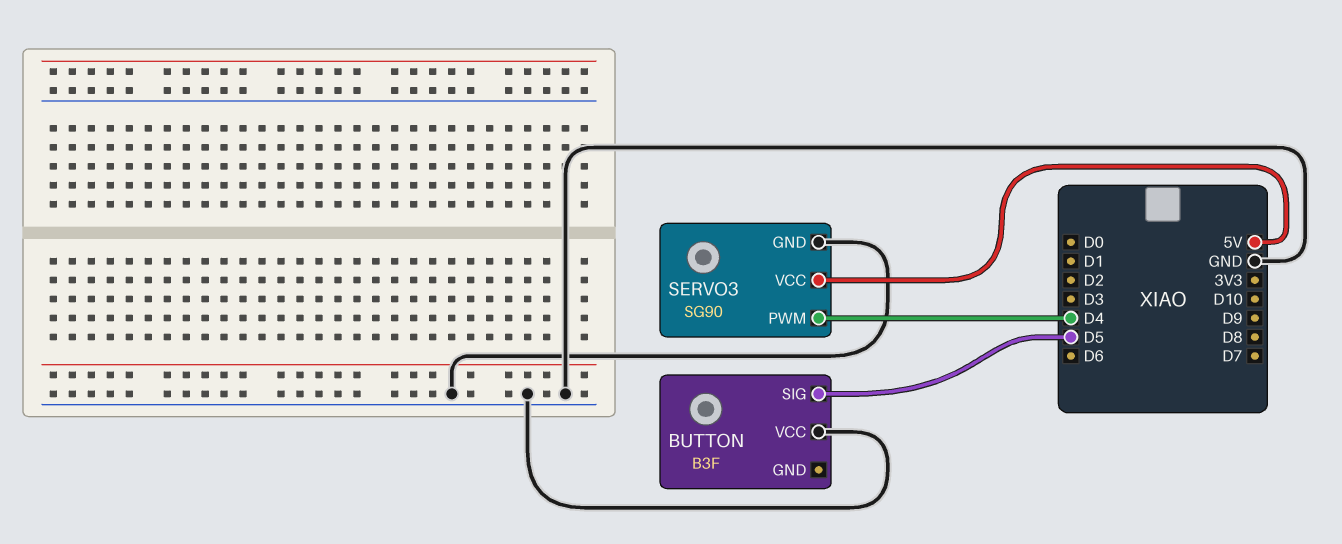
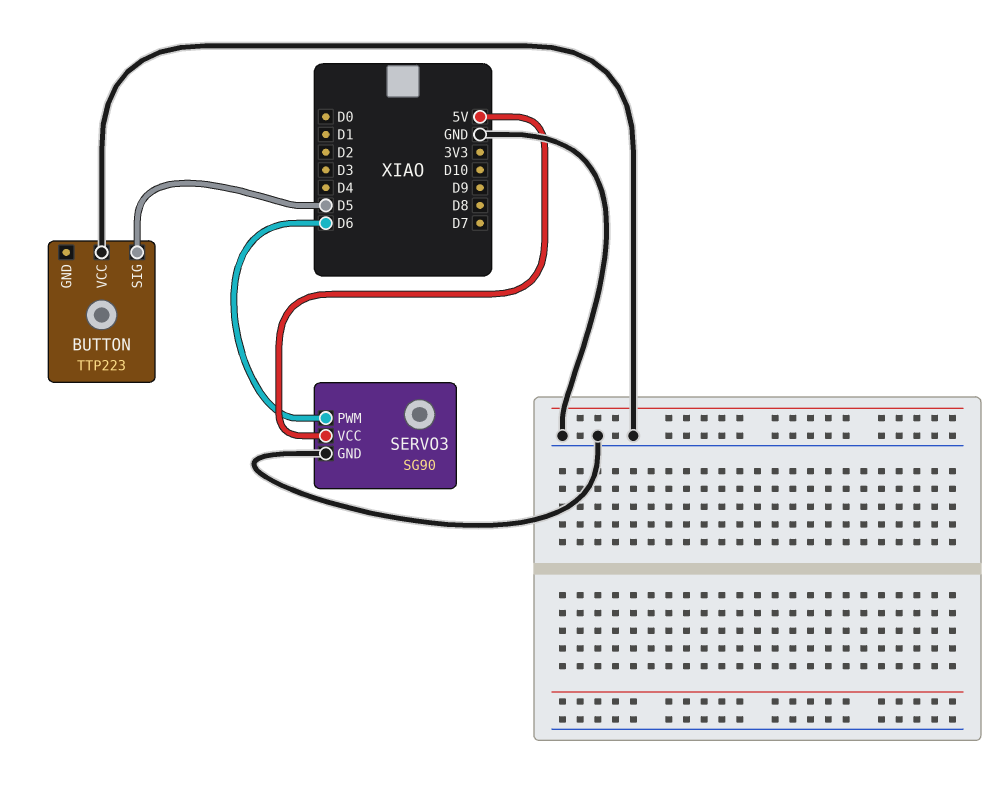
BUTTON: B3F -> TTP223
SERVO3 pin PWM: D4 -> D6

